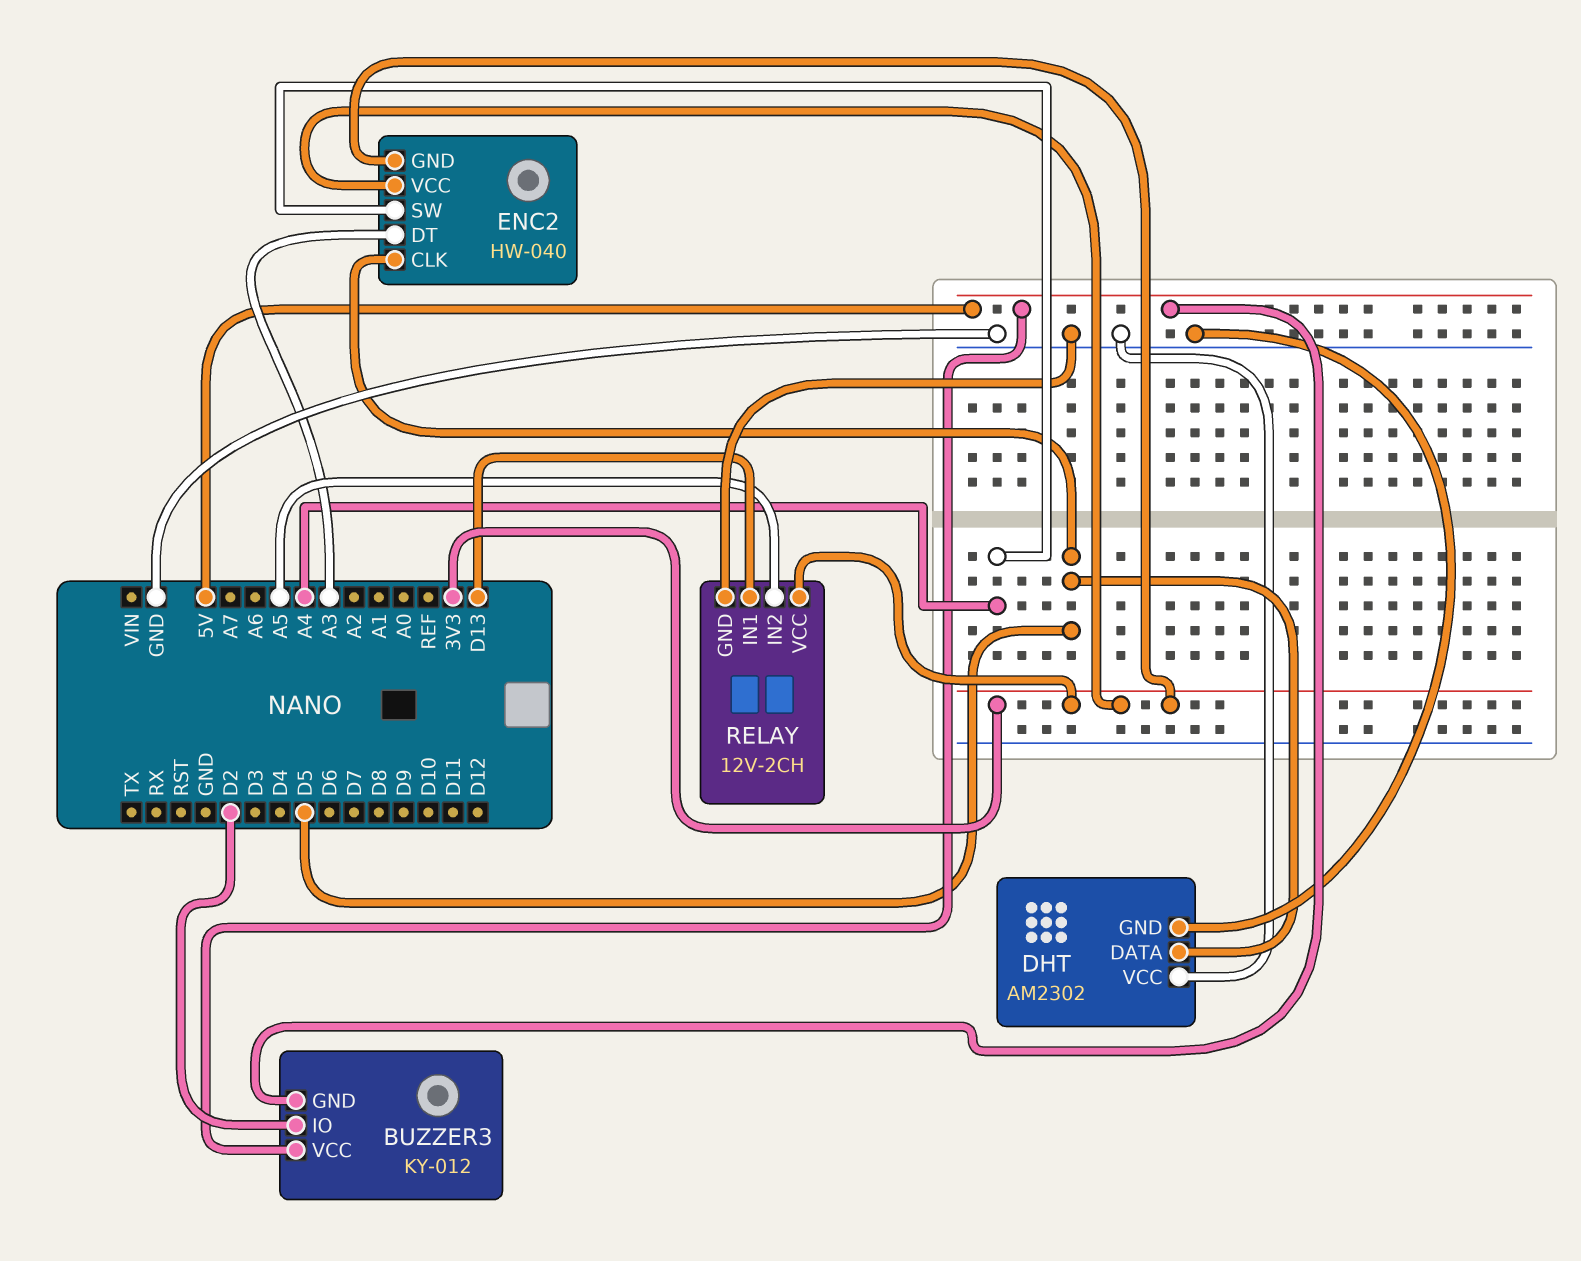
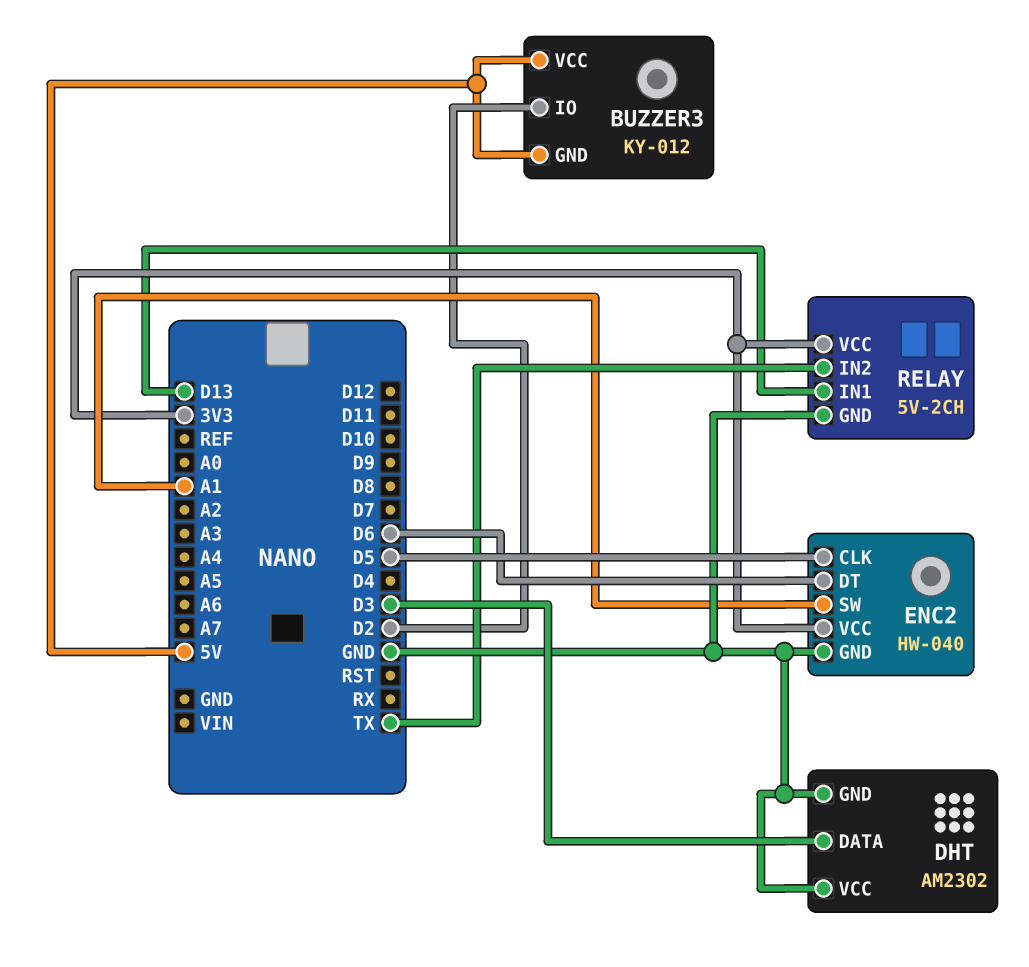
DHT pin DATA: D5 -> D3
ENC2 pin DT: A3 -> D6
ENC2 pin GND: 3V3 -> GND
ENC2 pin SW: A4 -> A1
RELAY: 12V-2CH -> 5V-2CH
RELAY pin IN2: A5 -> TX

